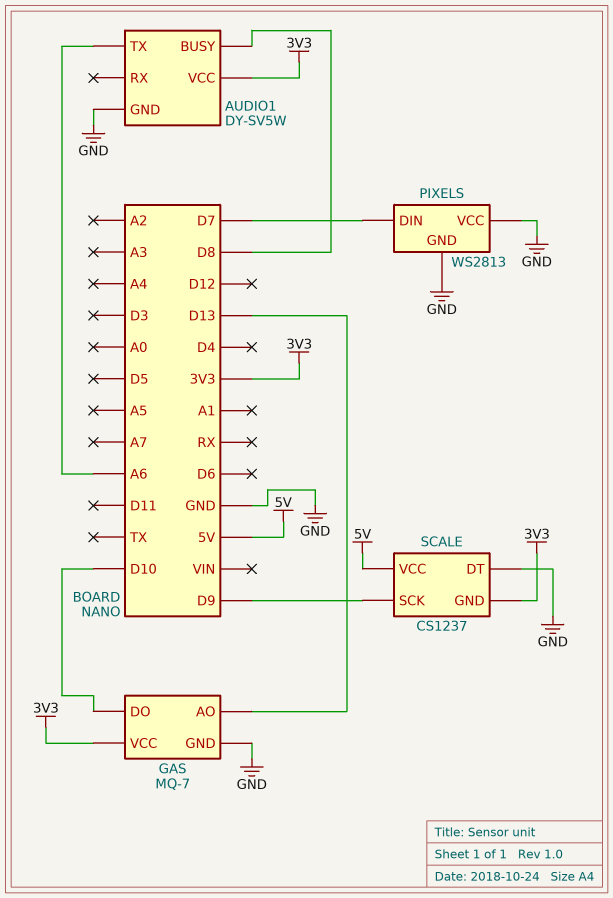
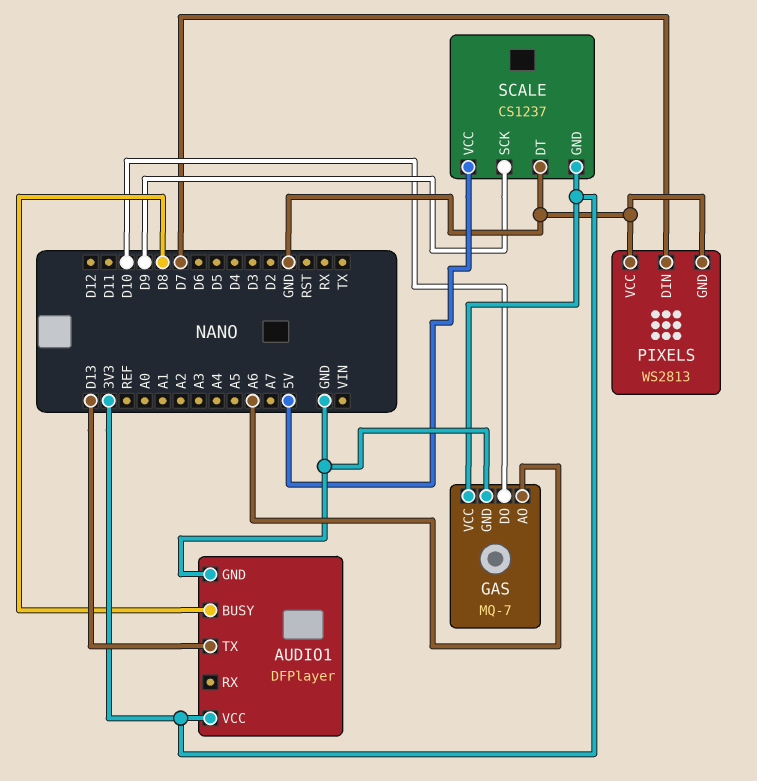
AUDIO1: DY-SV5W -> DFPlayer
AUDIO1 pin TX: A6 -> D13
GAS pin AO: D13 -> A6

